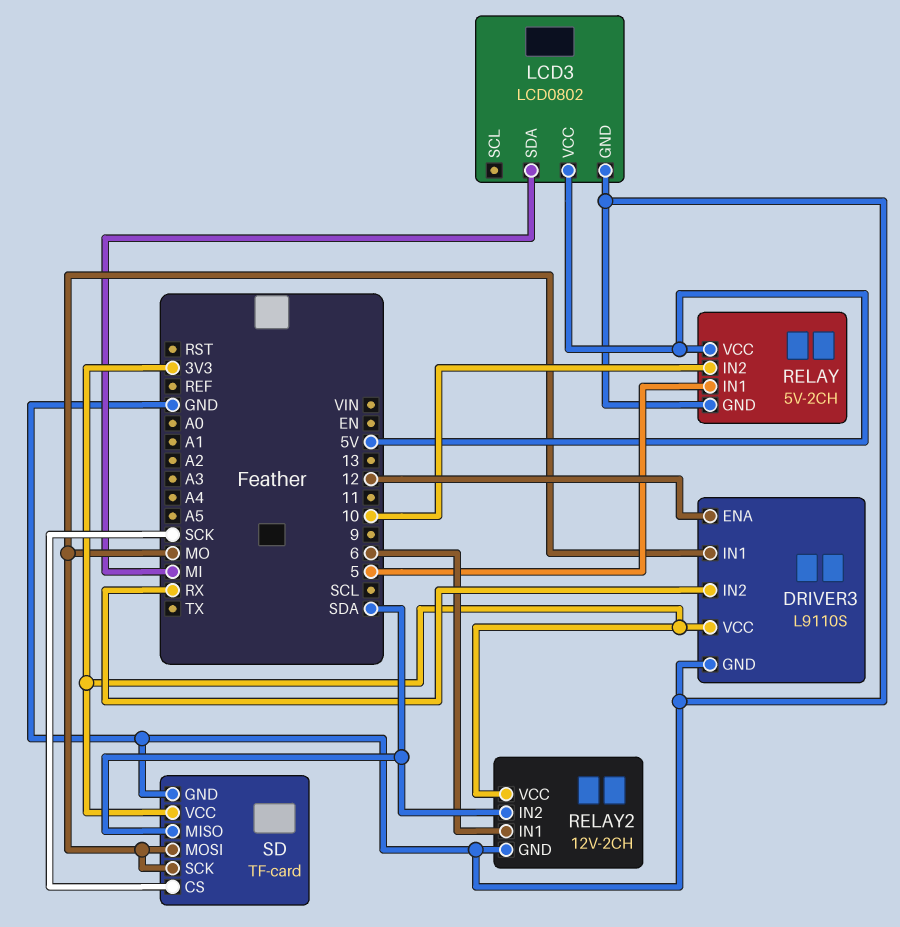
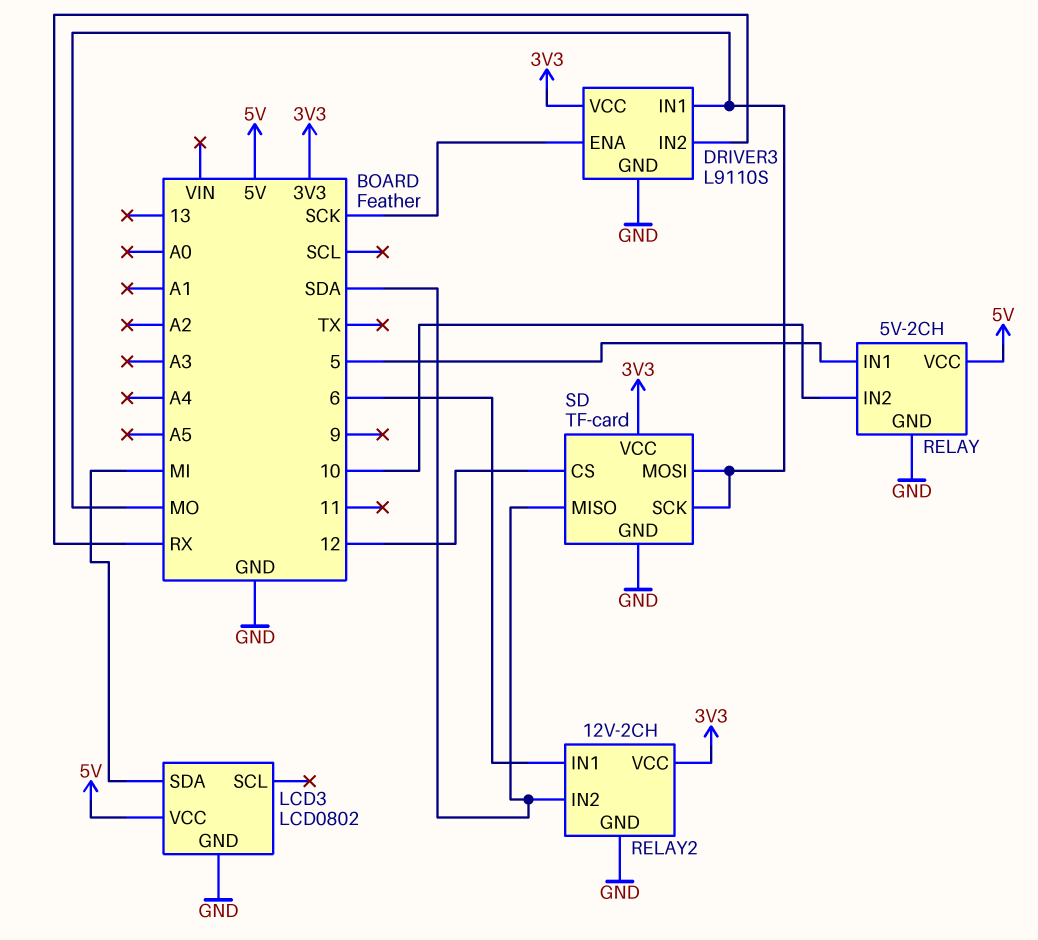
DRIVER3 pin ENA: 12 -> SCK
SD pin CS: SCK -> 12

